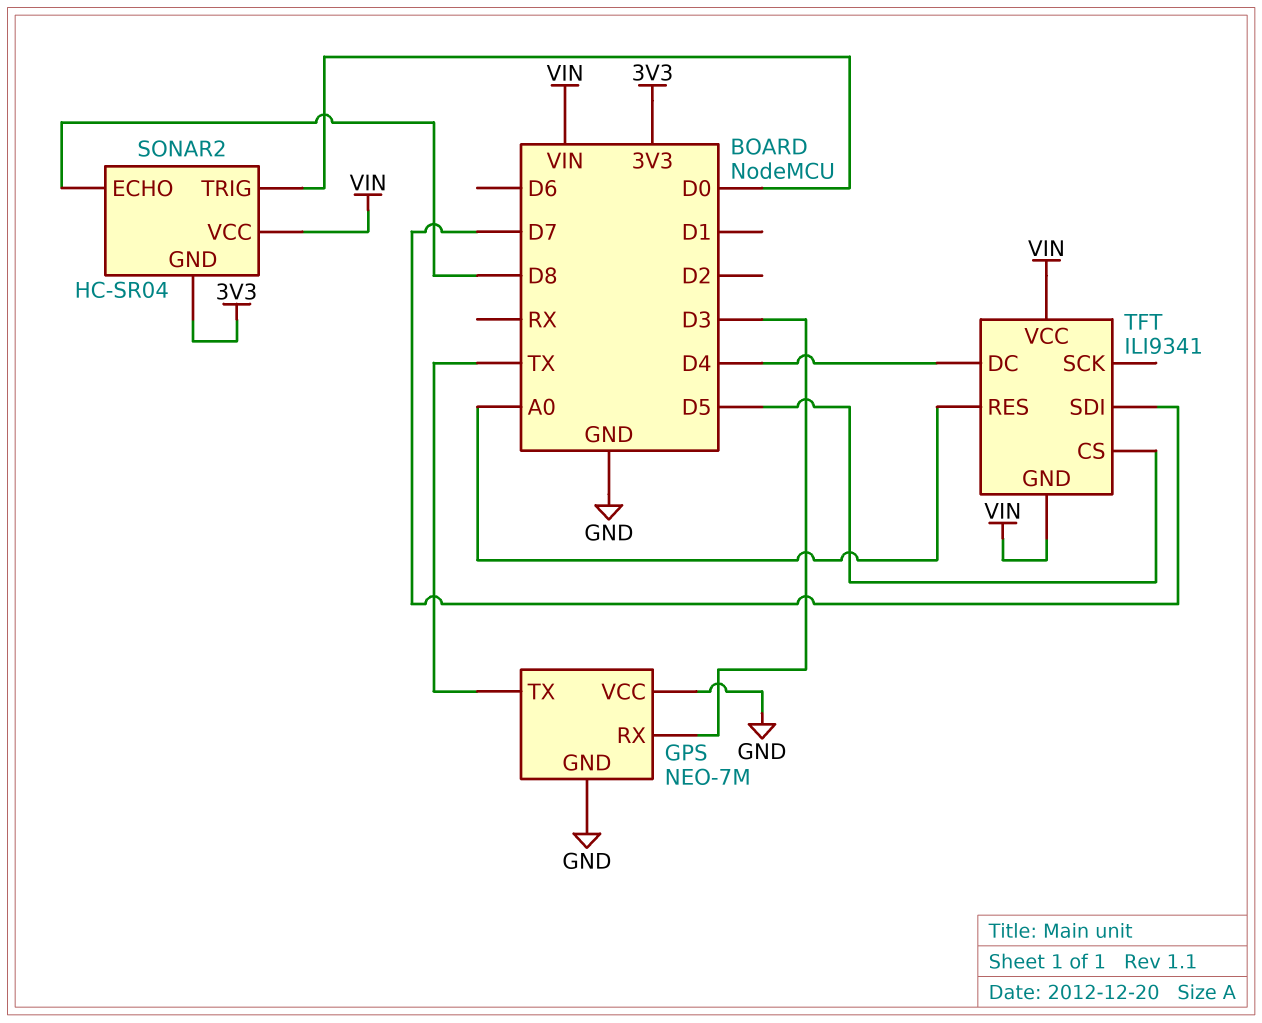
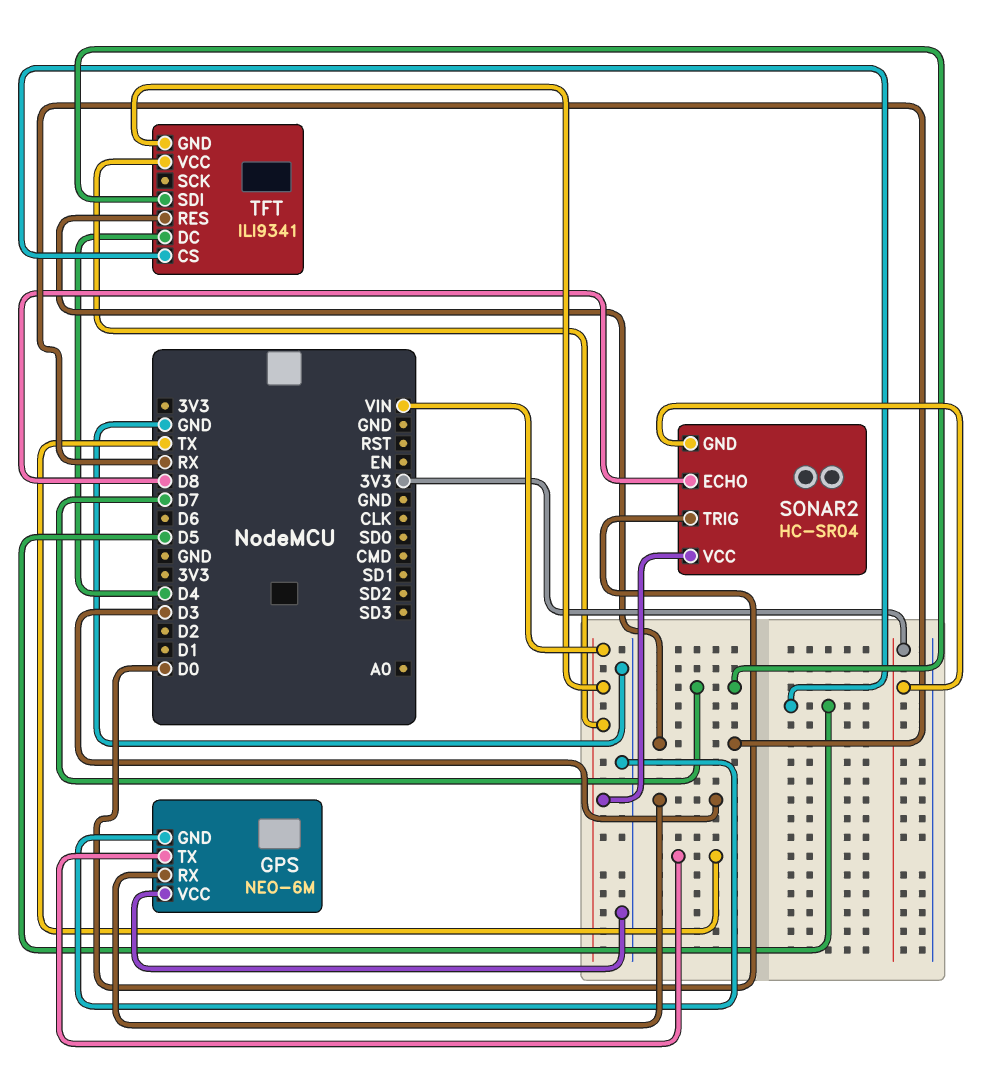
GPS: NEO-7M -> NEO-6M
TFT pin RES: A0 -> RX

